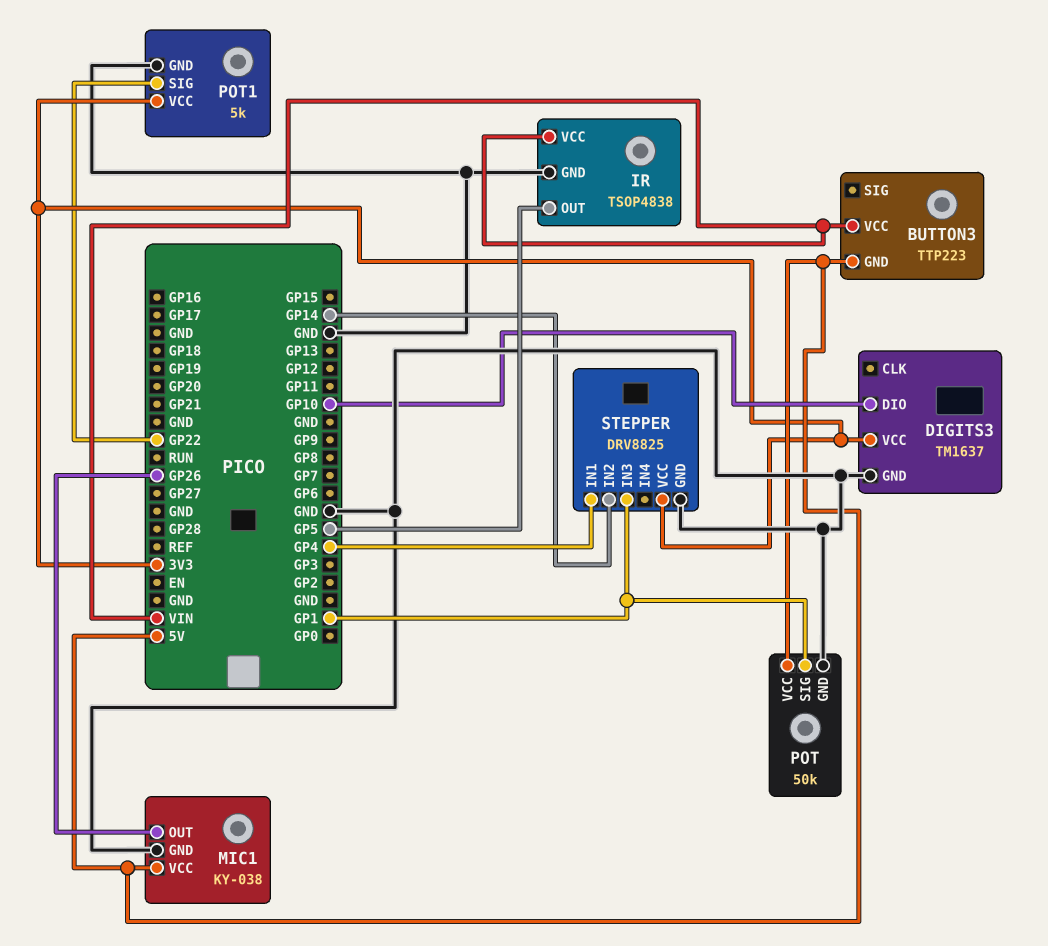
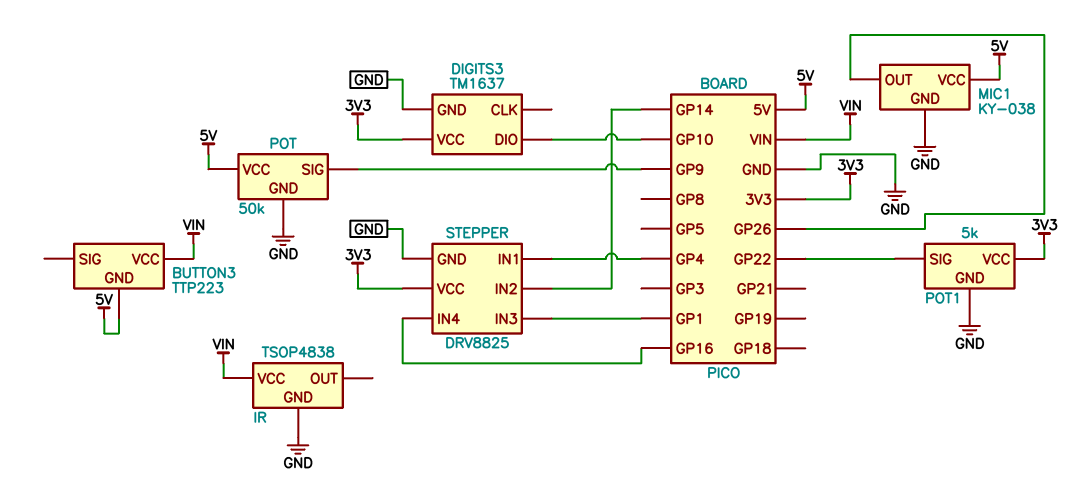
IR pin OUT: GP5 -> none
POT pin SIG: GP1 -> GP9
STEPPER pin IN4: none -> GP16

